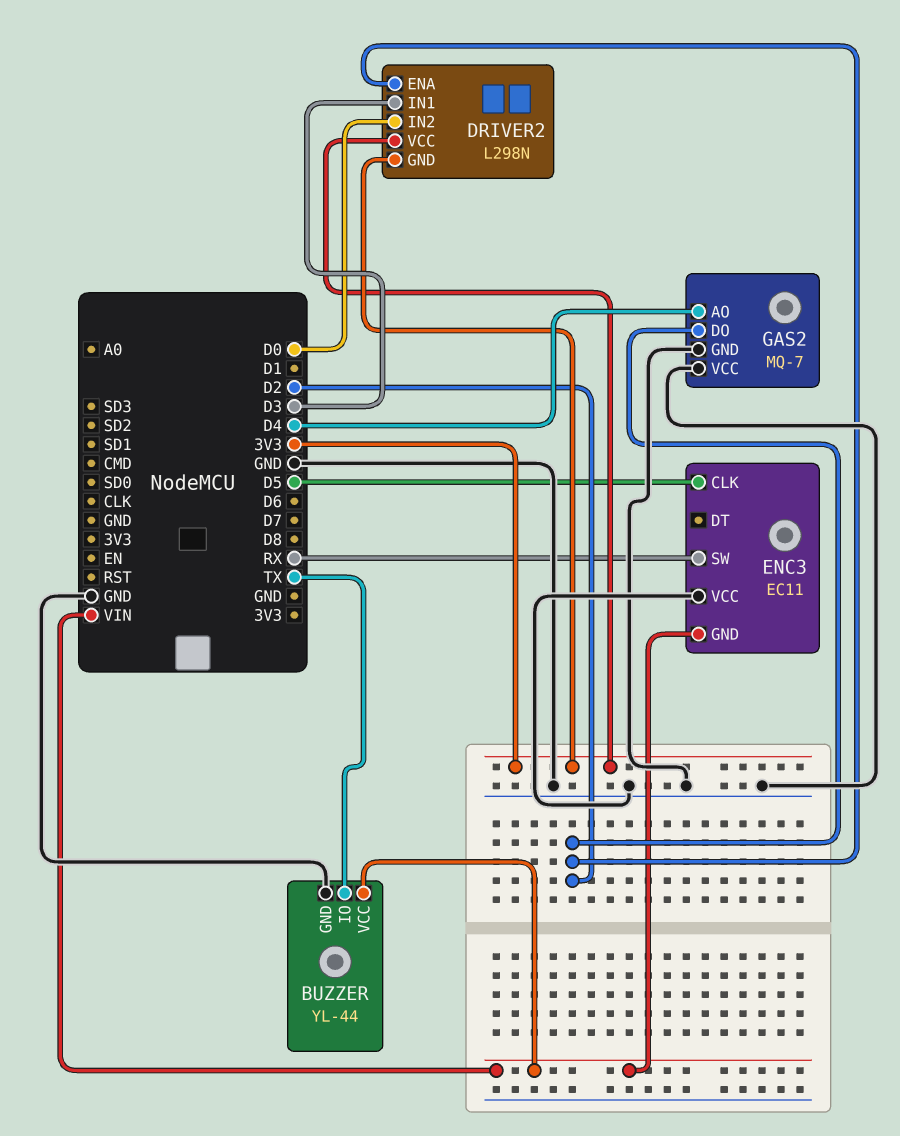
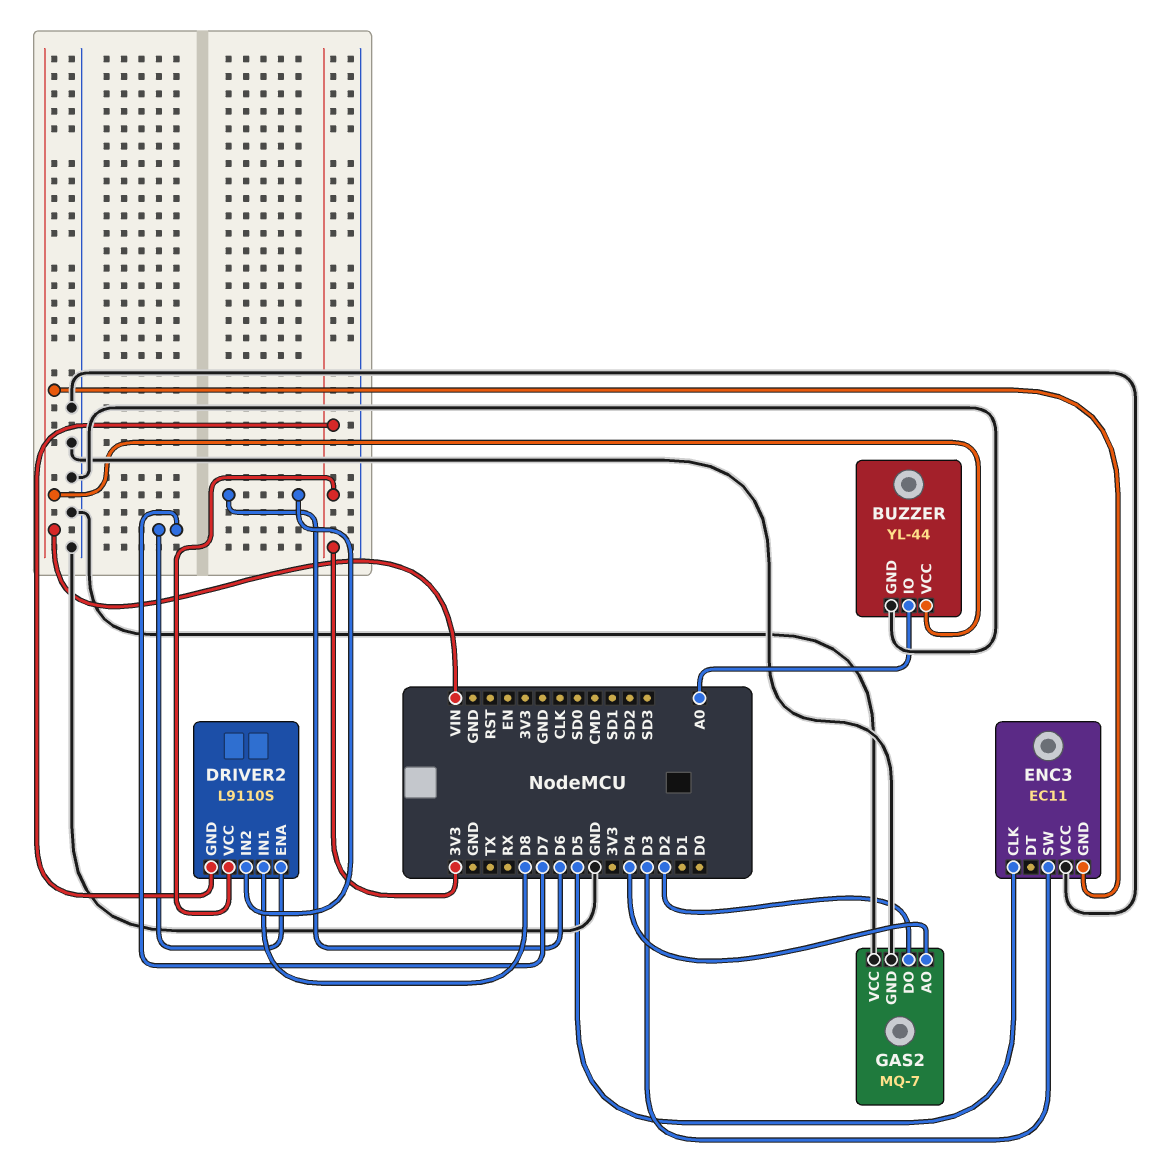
BUZZER pin IO: TX -> A0
DRIVER2: L298N -> L9110S
DRIVER2 pin ENA: D2 -> D7
DRIVER2 pin IN1: D3 -> D8
DRIVER2 pin IN2: D0 -> D6
ENC3 pin SW: RX -> D3

